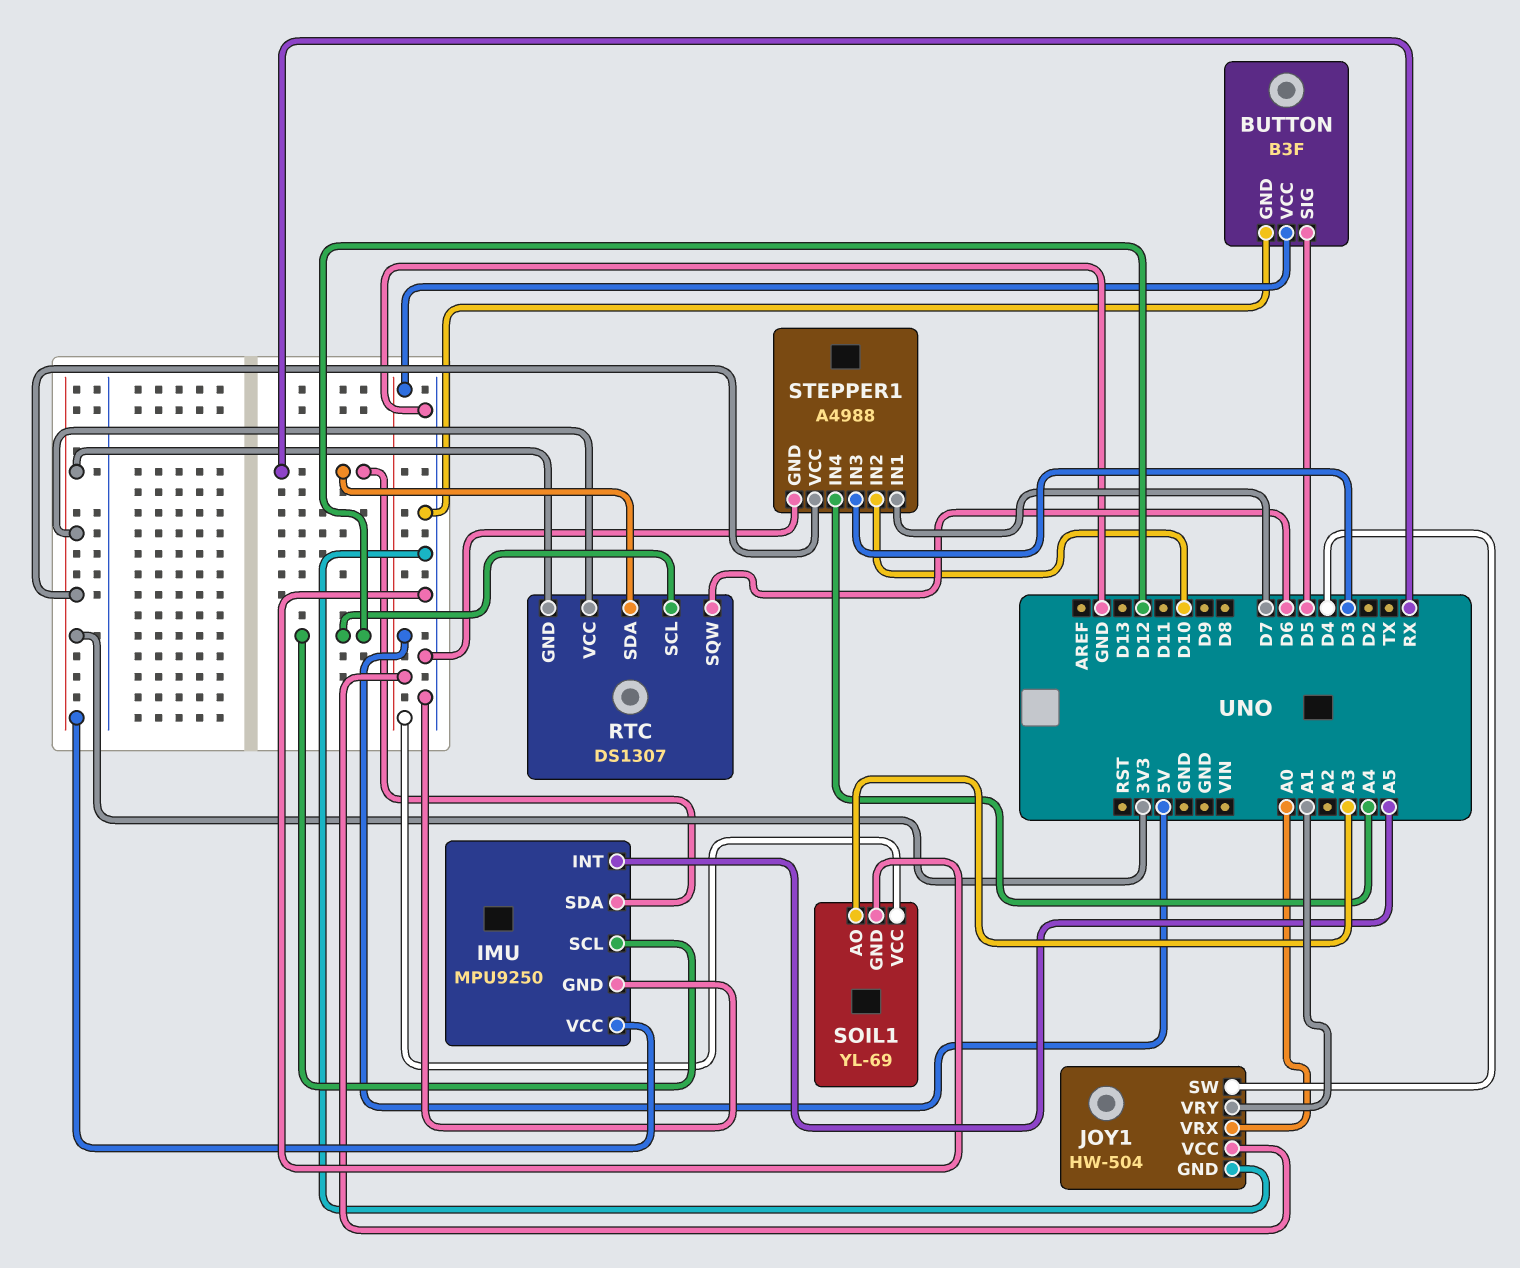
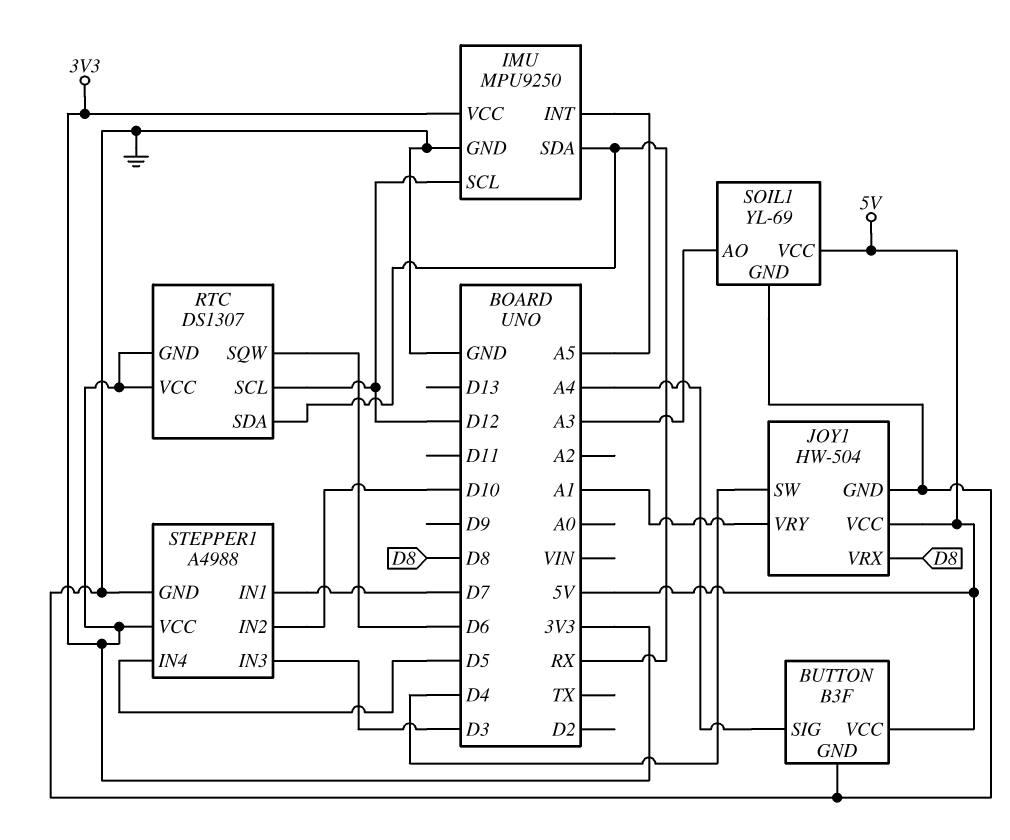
BUTTON pin SIG: D5 -> A4
JOY1 pin VRX: A0 -> D8
STEPPER1 pin IN4: A4 -> D5

